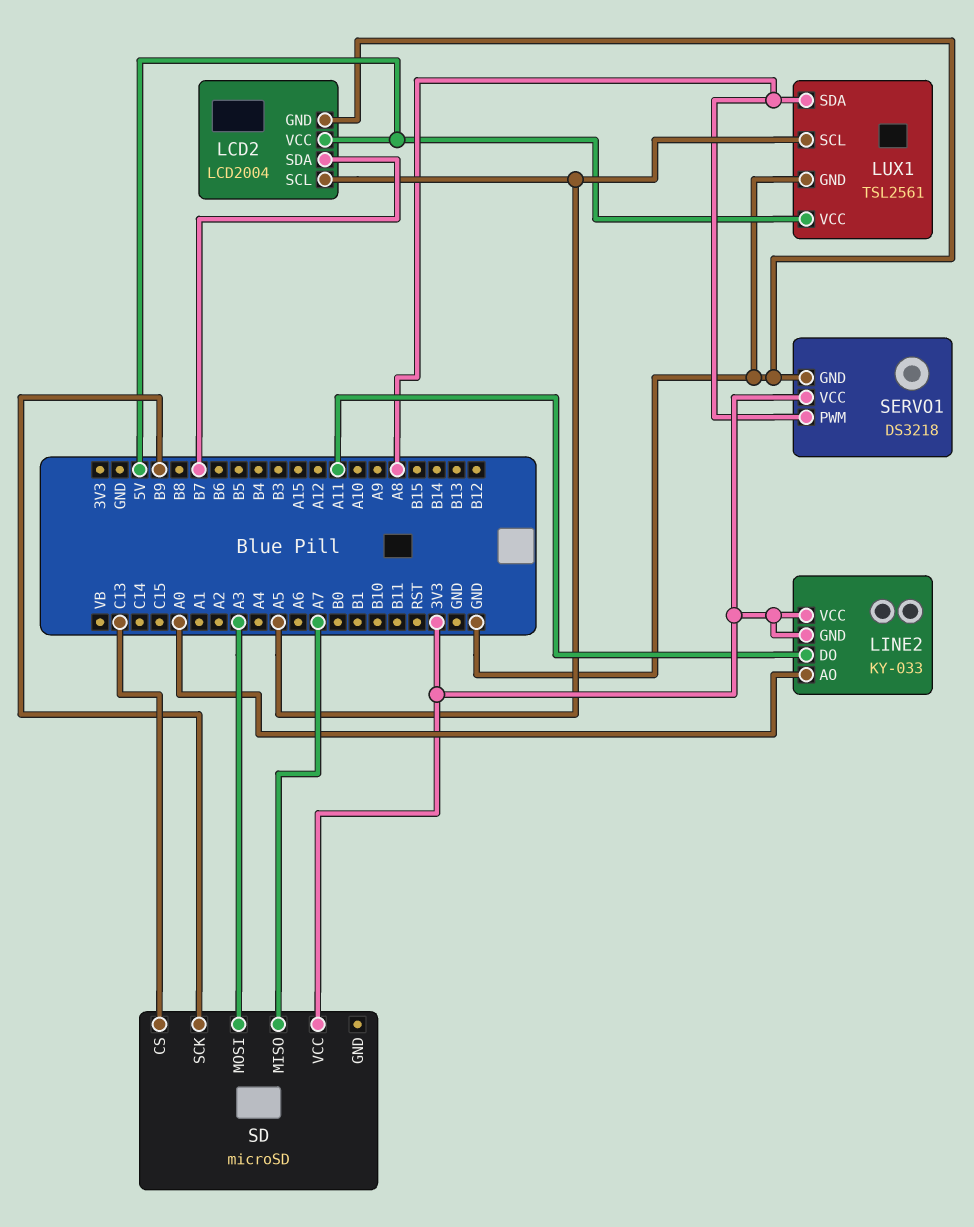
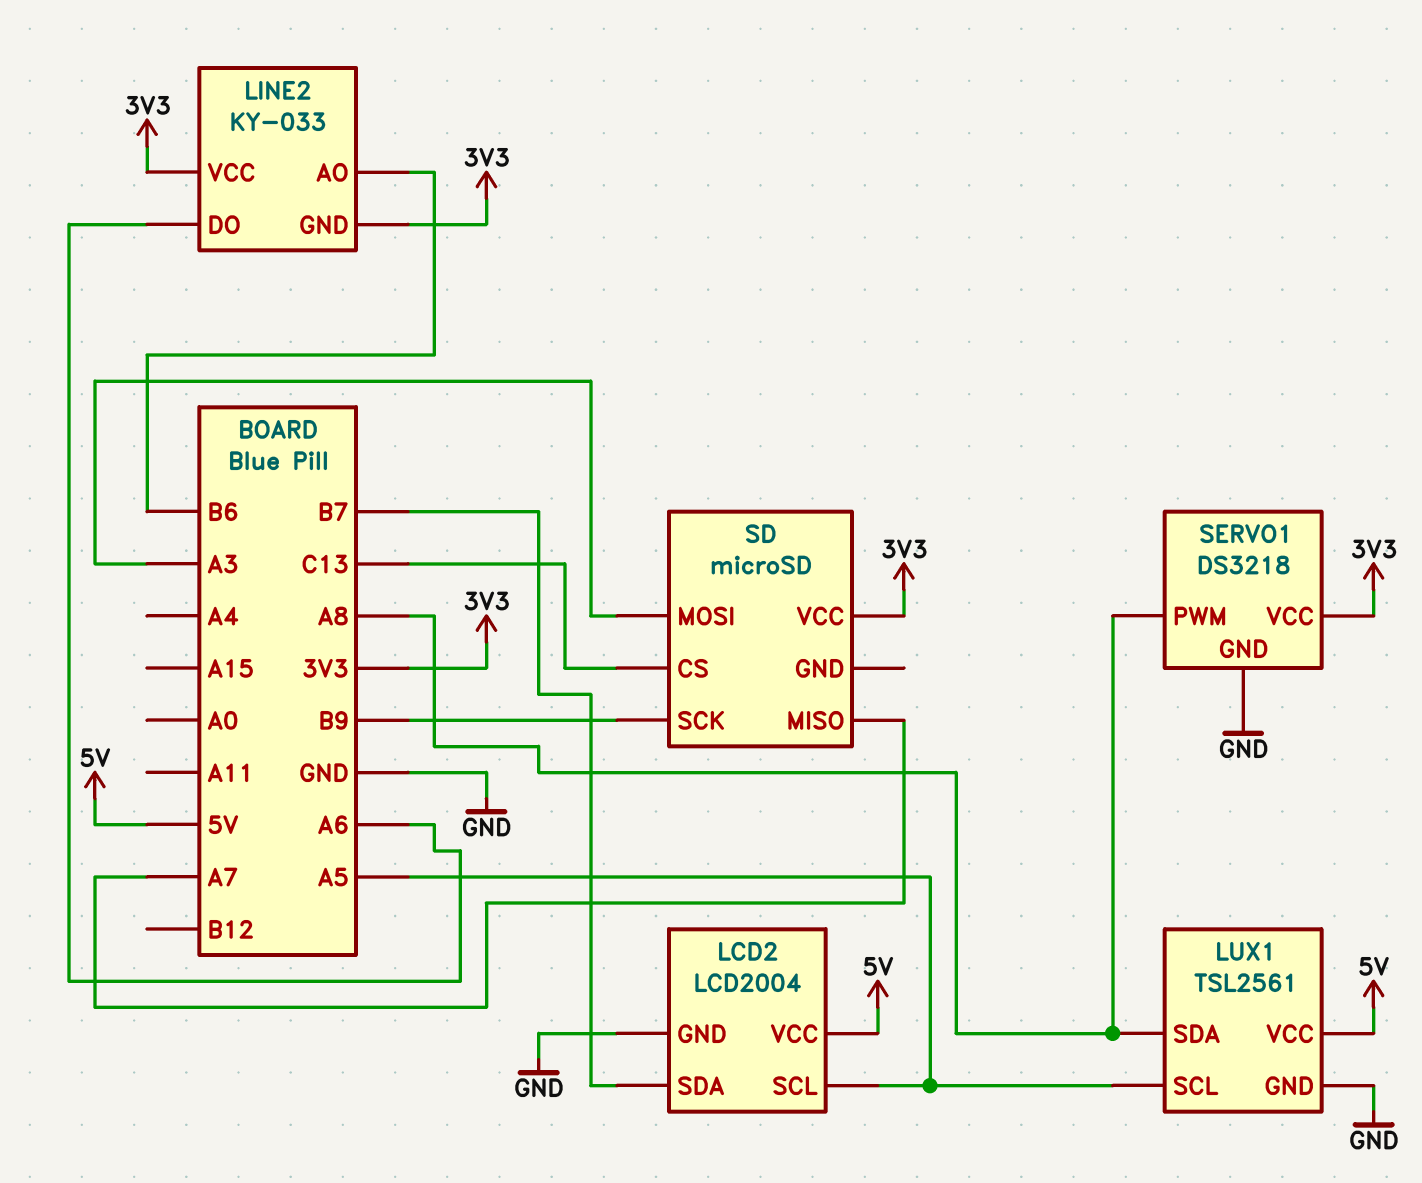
LINE2 pin AO: A0 -> B6
LINE2 pin DO: A11 -> A6

